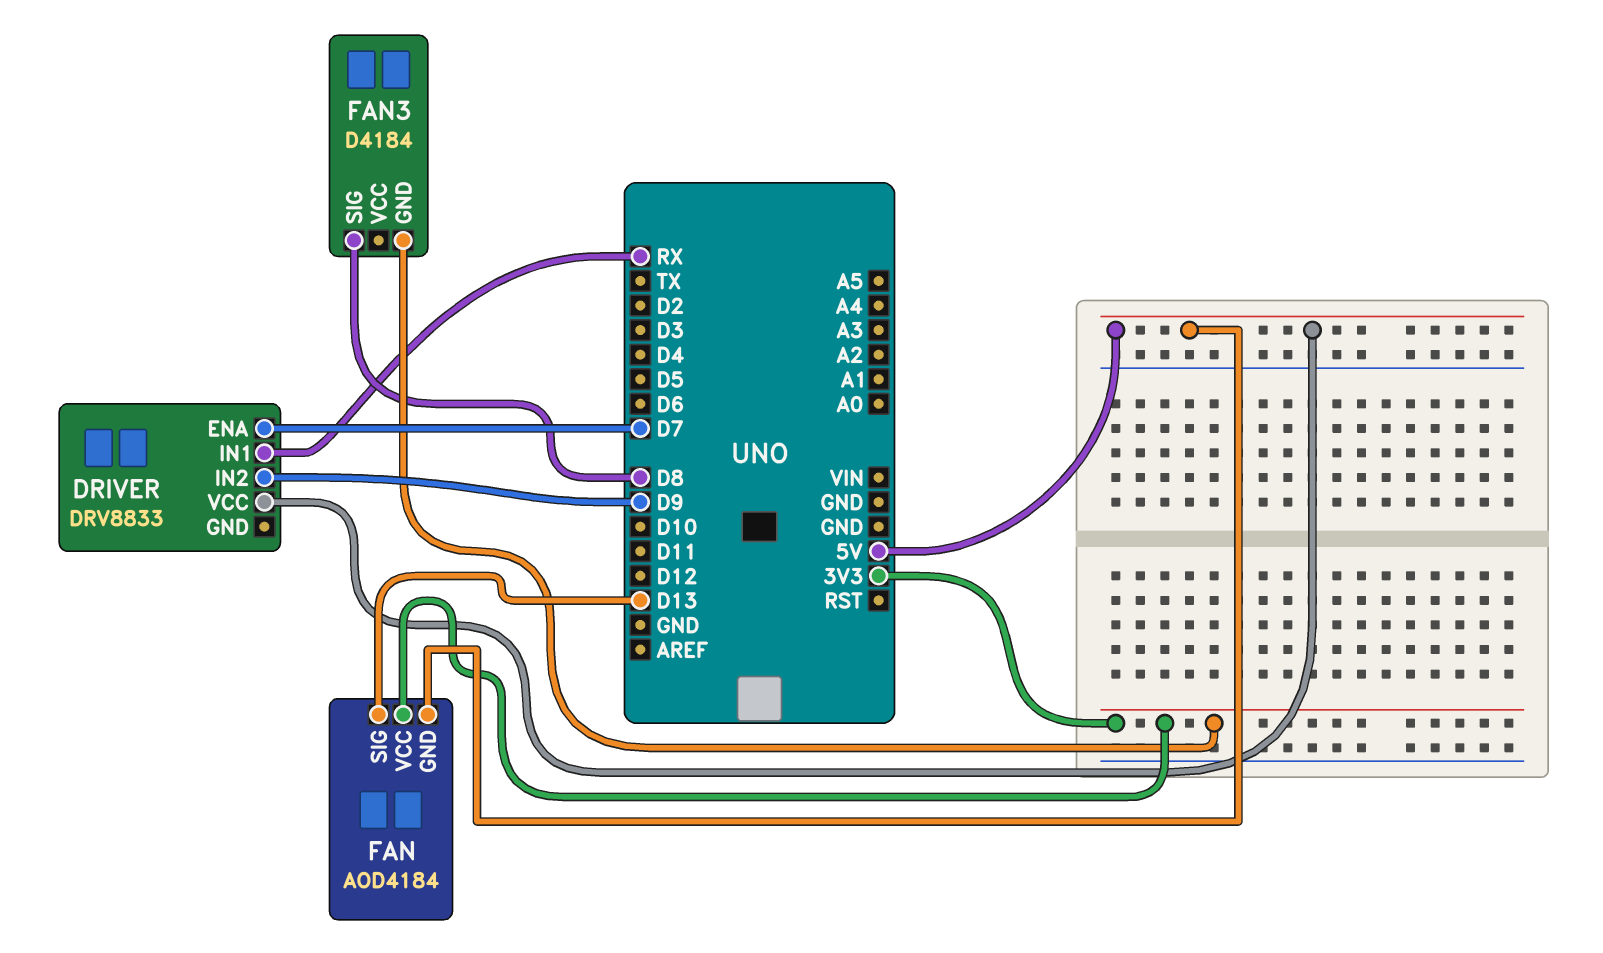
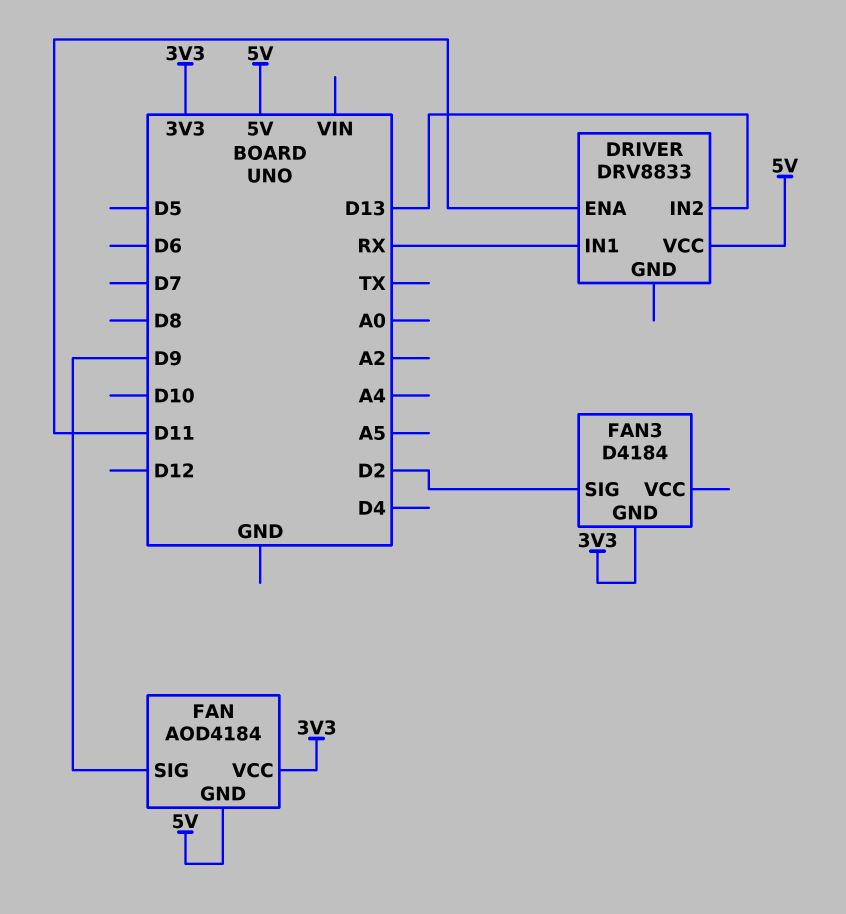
DRIVER pin ENA: D7 -> D11
DRIVER pin IN2: D9 -> D13
FAN pin SIG: D13 -> D9
FAN3 pin SIG: D8 -> D2

